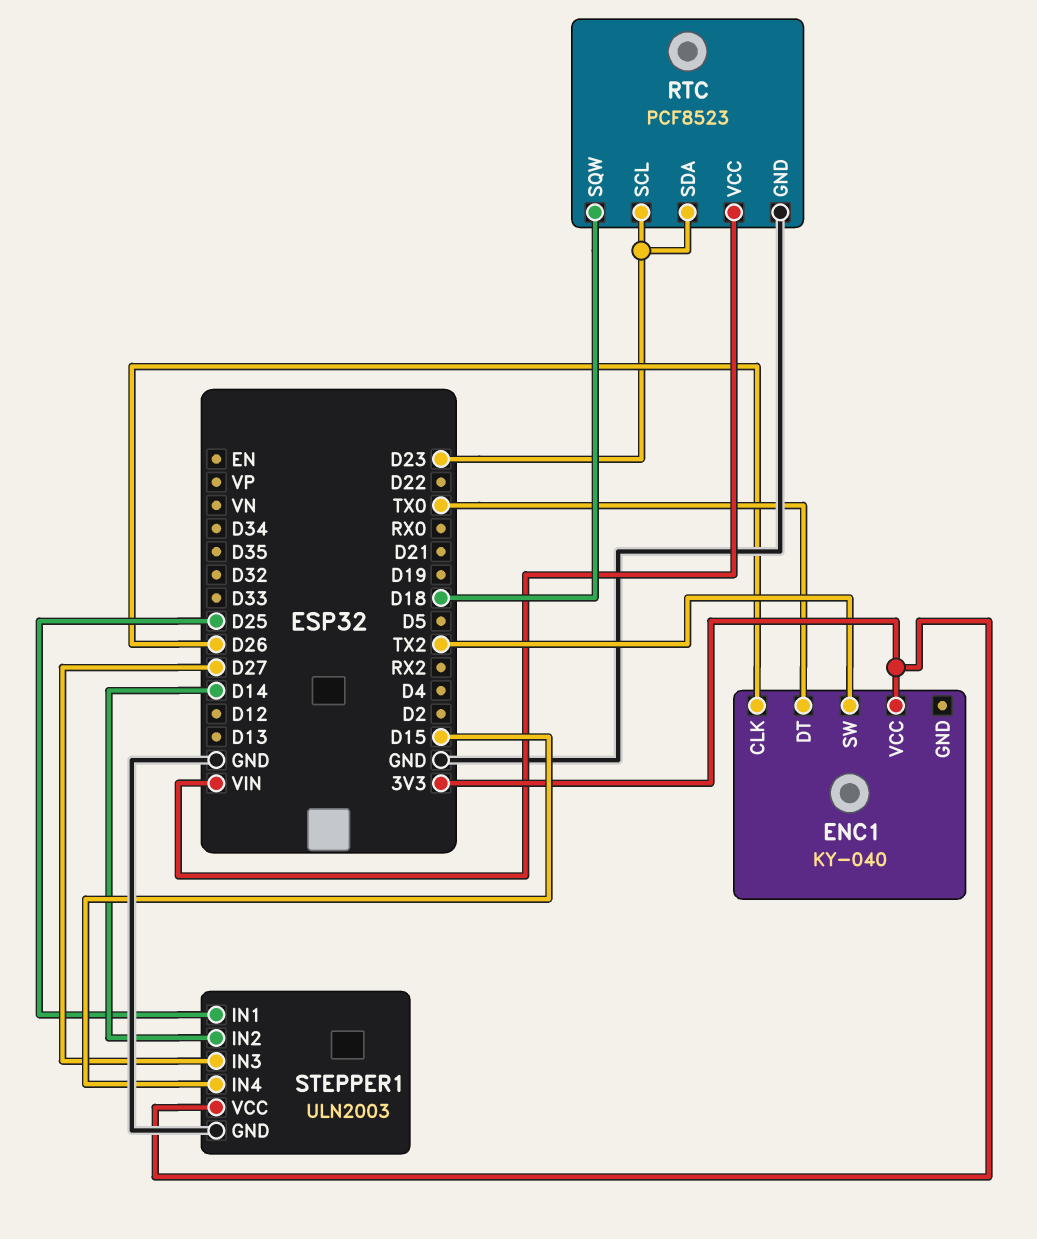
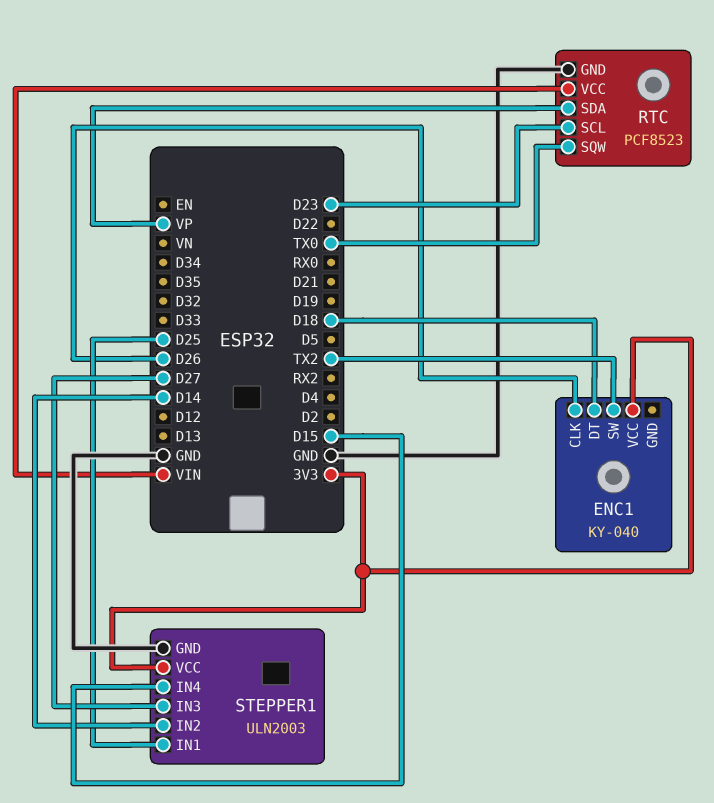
ENC1 pin DT: TX0 -> D18
RTC pin SDA: D23 -> VP
RTC pin SQW: D18 -> TX0

